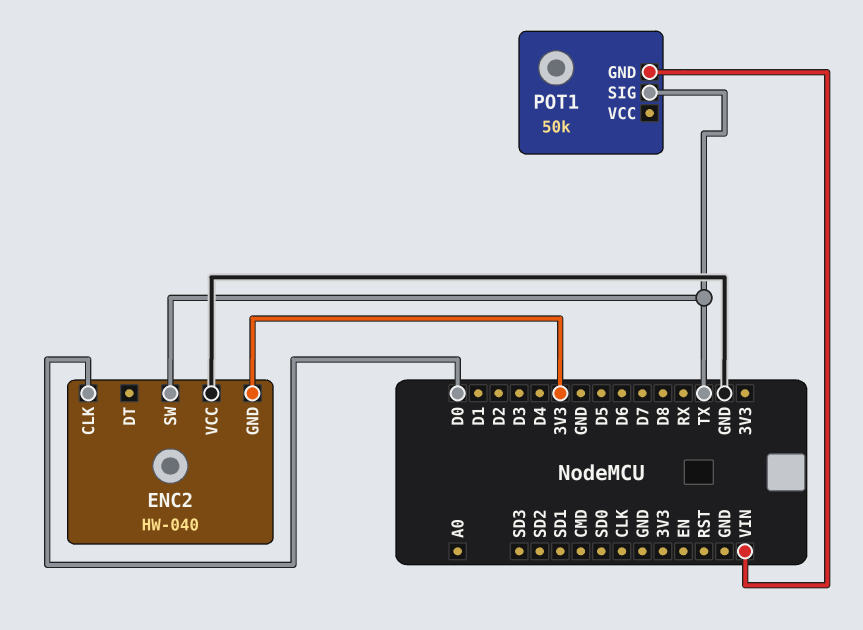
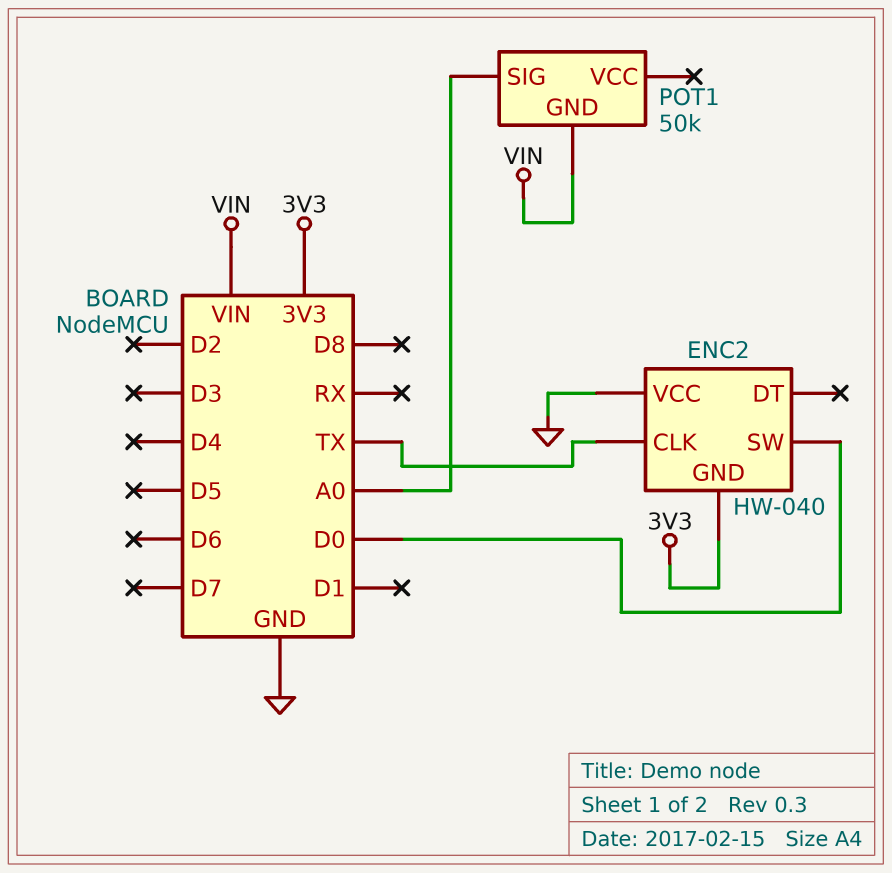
ENC2 pin CLK: D0 -> TX
ENC2 pin SW: TX -> D0
POT1 pin SIG: TX -> A0

